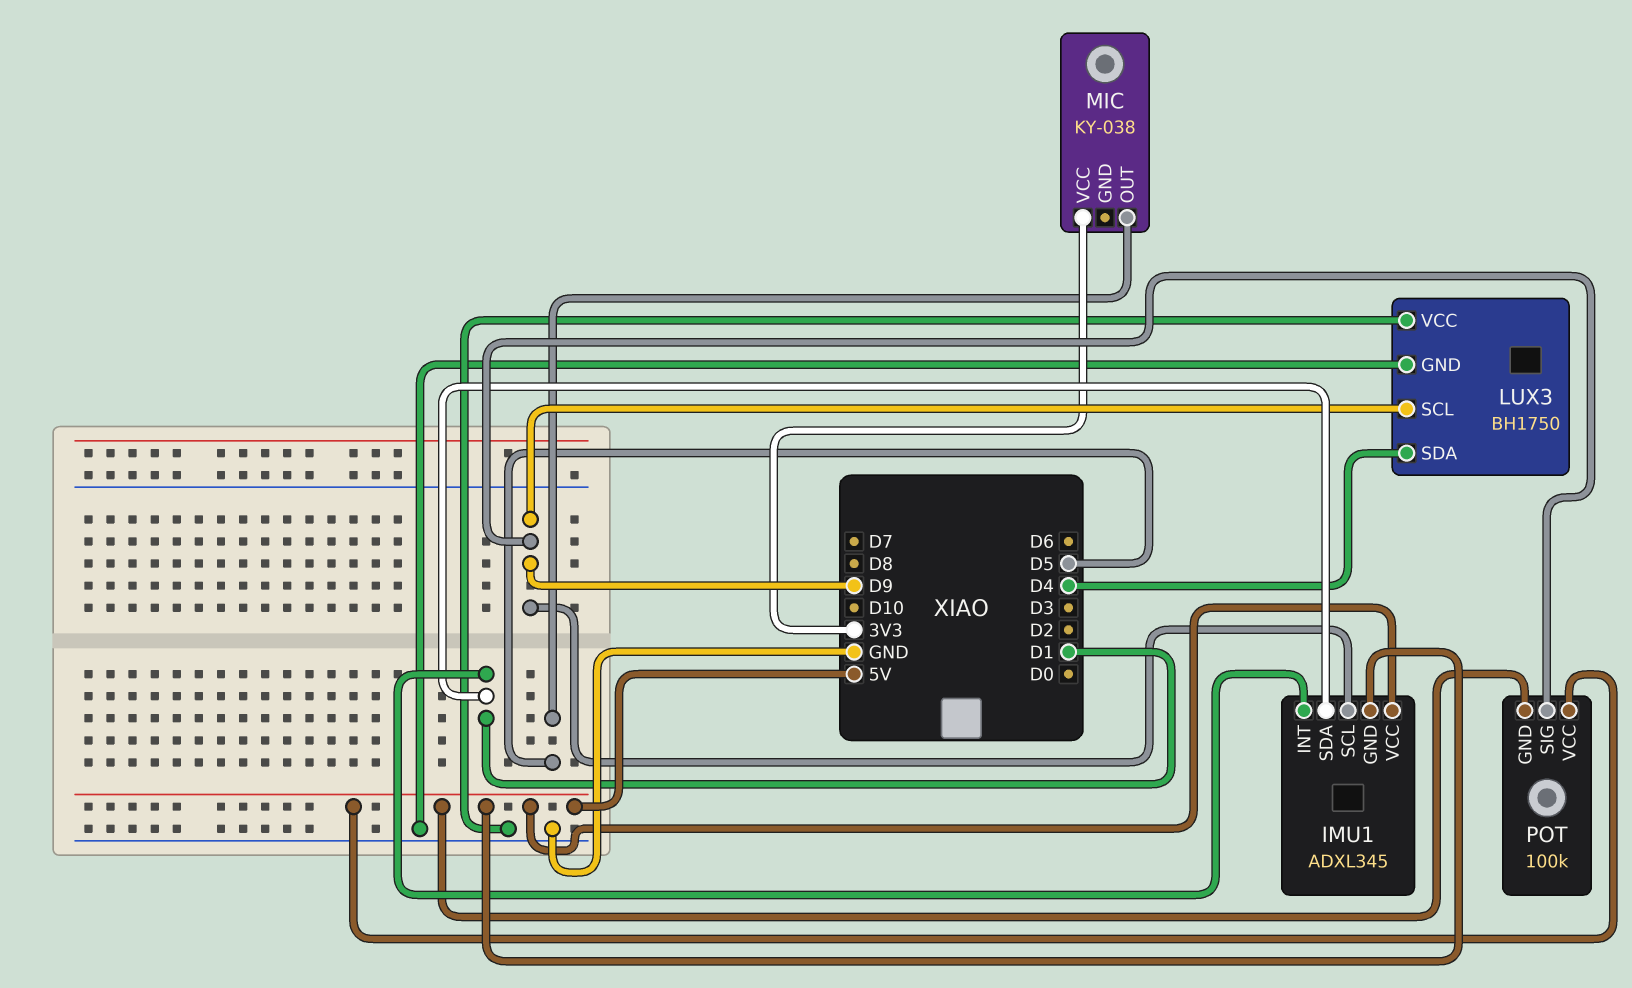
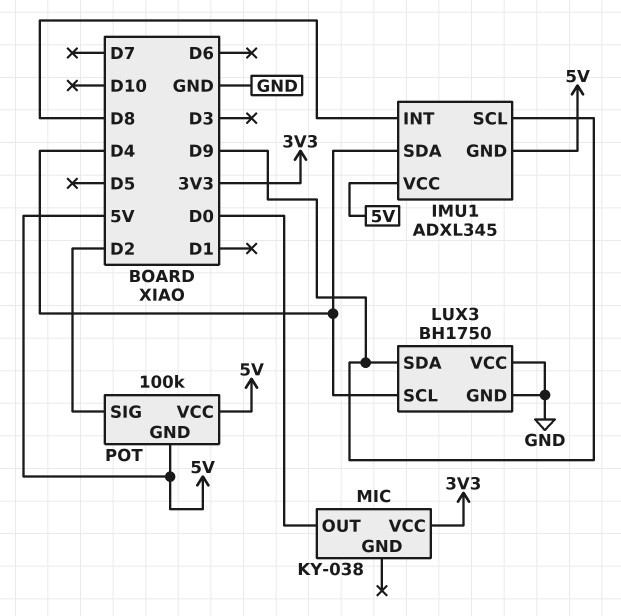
IMU1 pin INT: D1 -> D8
IMU1 pin SDA: D1 -> D4
LUX3 pin SCL: D9 -> D4
LUX3 pin SDA: D4 -> D9
MIC pin OUT: D5 -> D0
POT pin SIG: D9 -> D2

